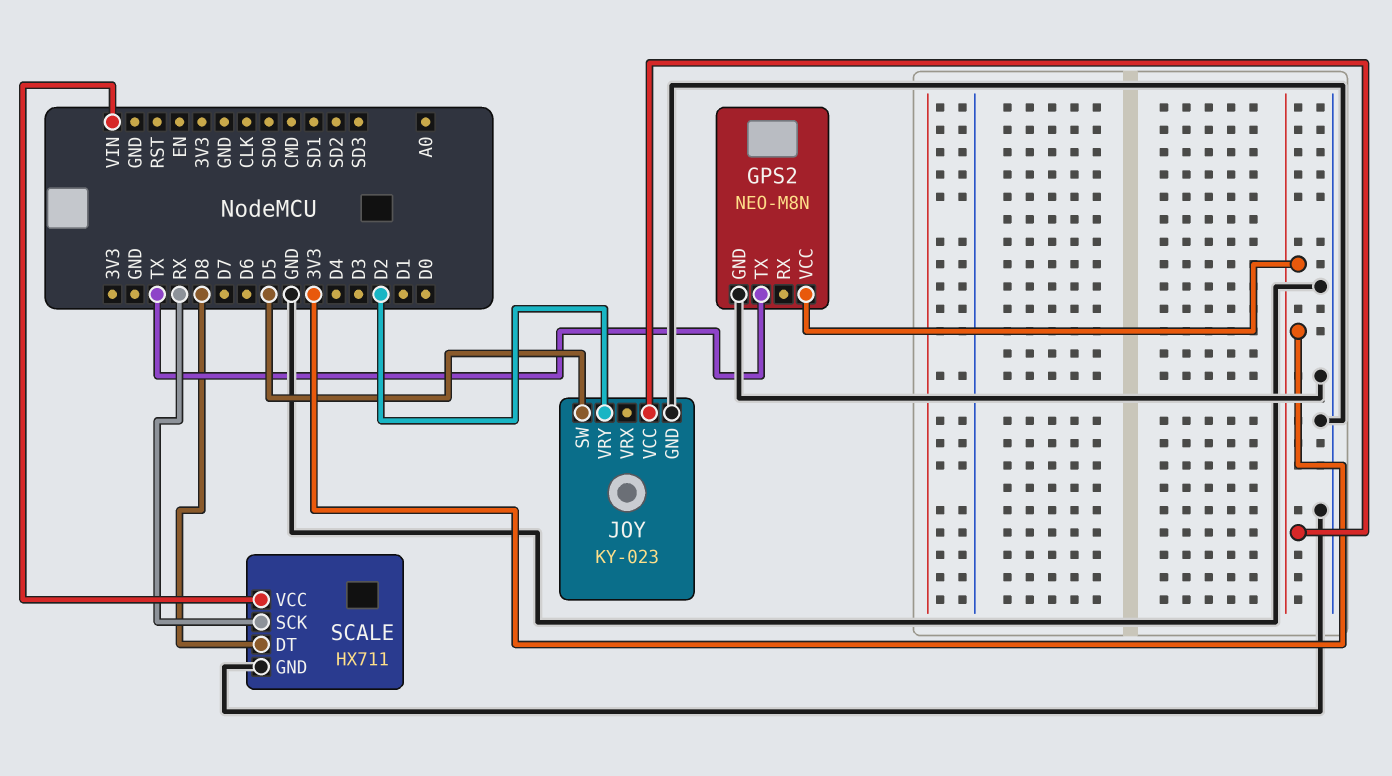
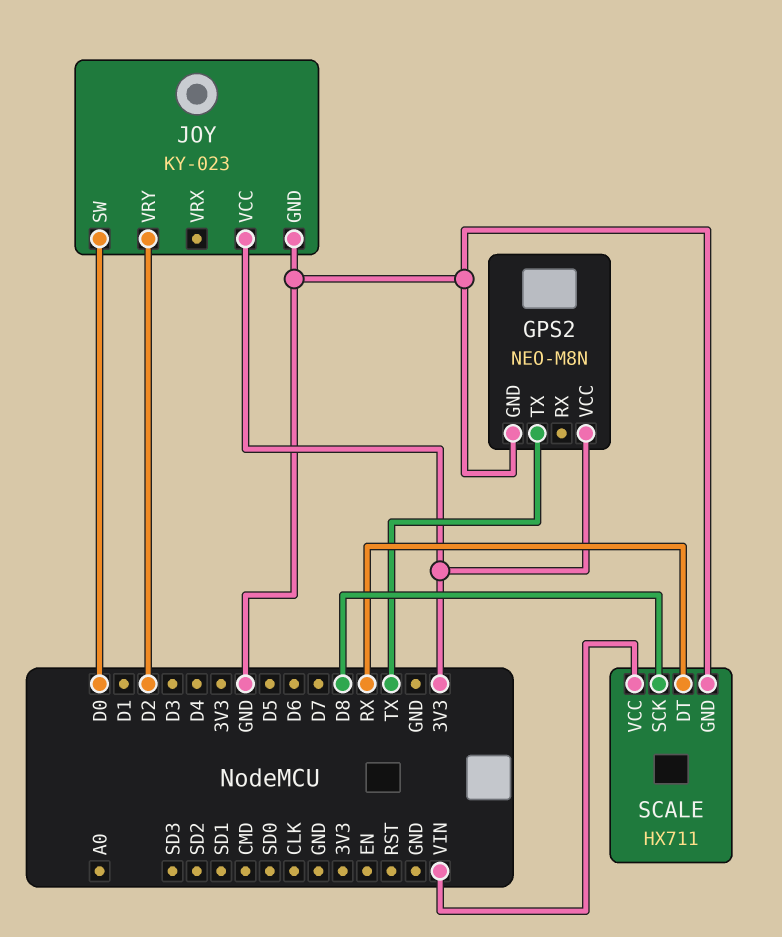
JOY pin SW: D5 -> D0
SCALE pin DT: D8 -> RX
SCALE pin SCK: RX -> D8

